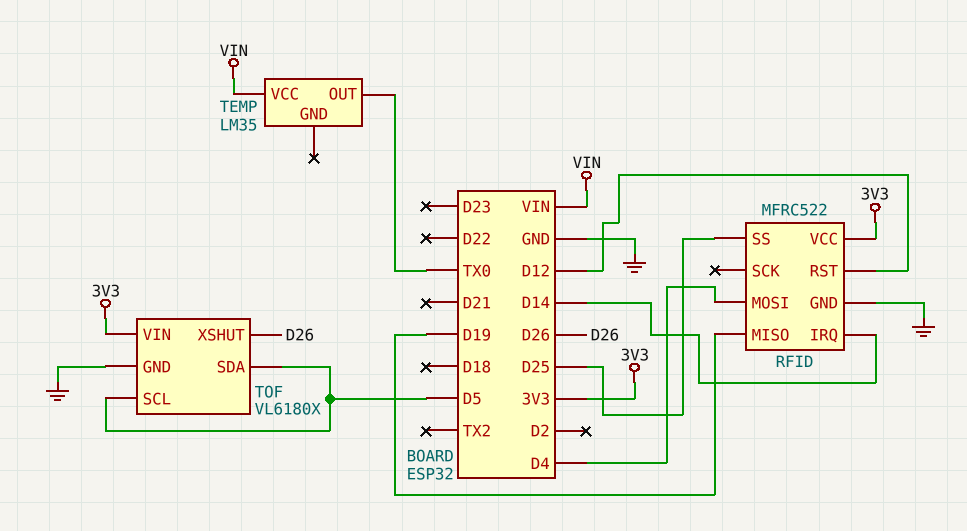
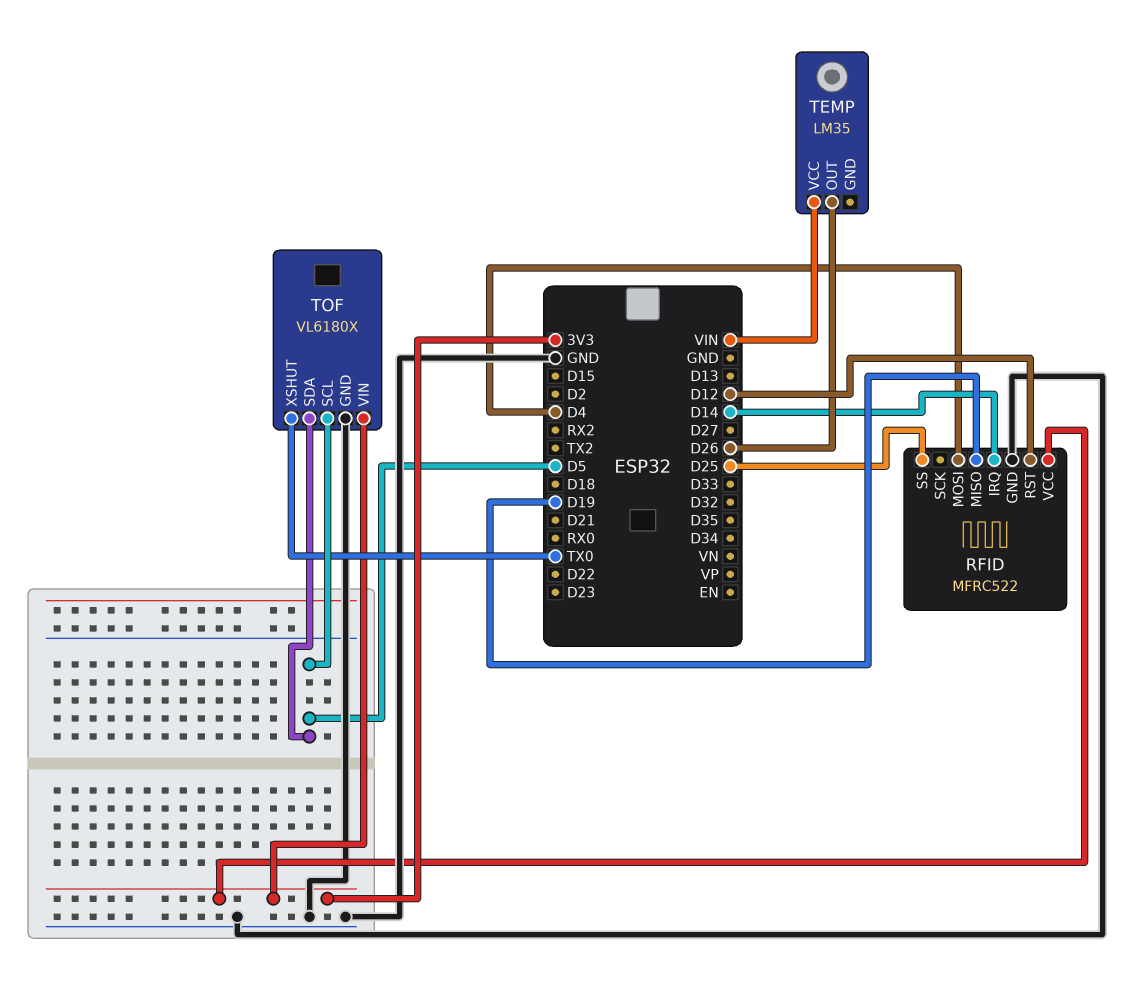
TEMP pin OUT: TX0 -> D26
TOF pin XSHUT: D26 -> TX0

